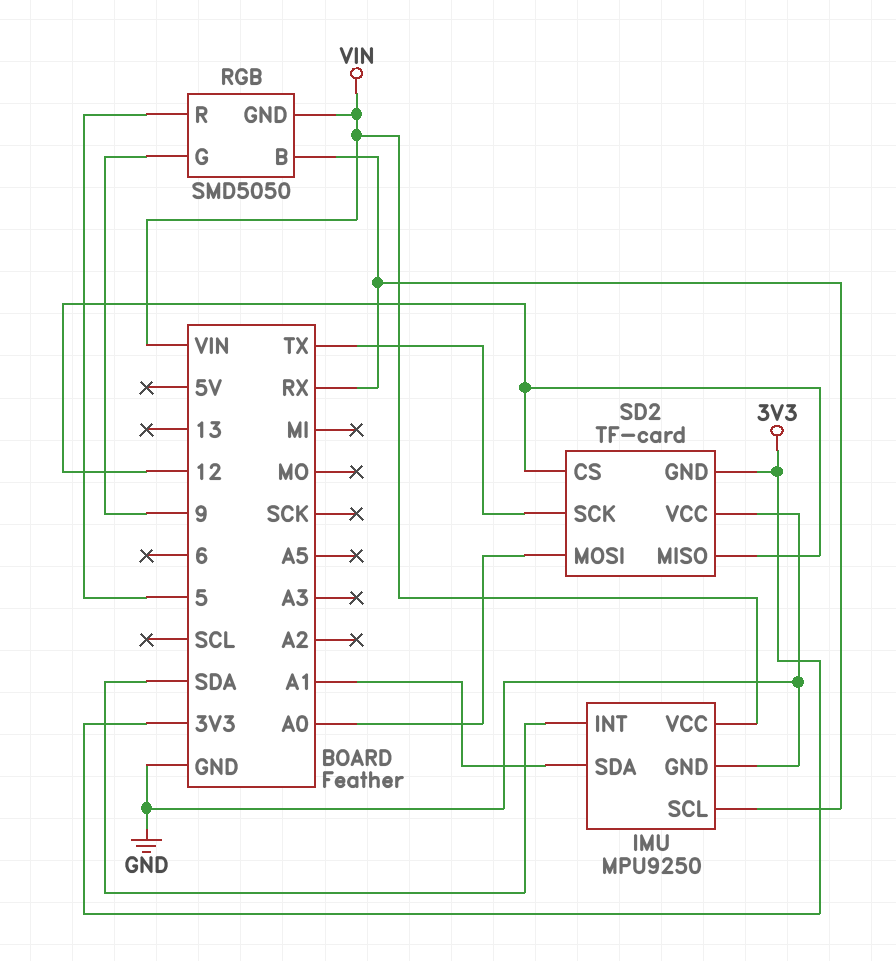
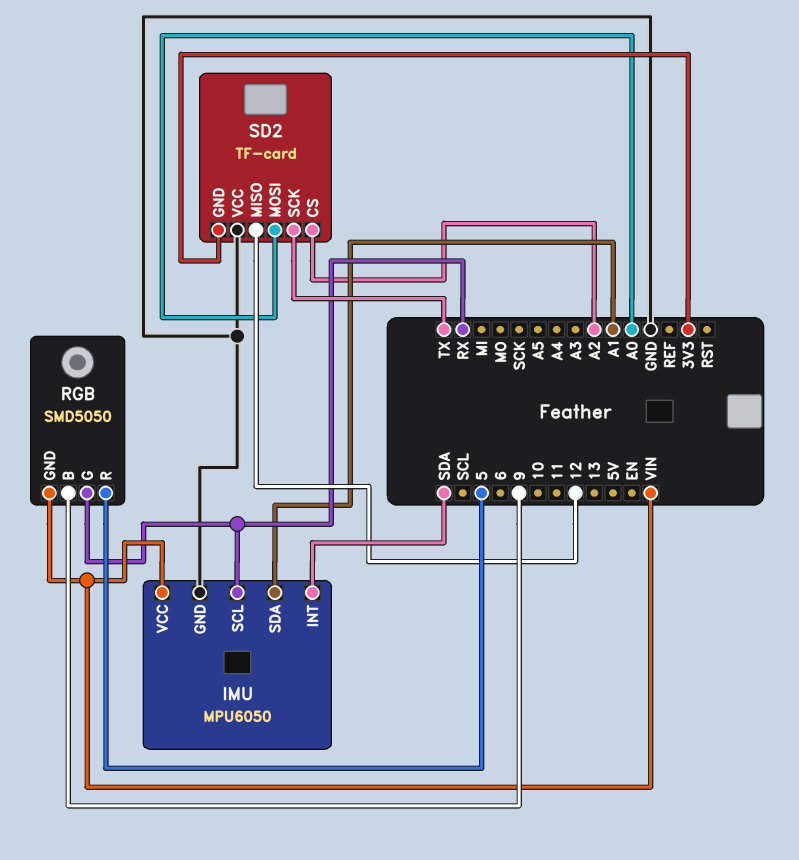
IMU: MPU9250 -> MPU6050
RGB pin B: RX -> 9
RGB pin G: 9 -> RX
SD2 pin CS: 12 -> A2

